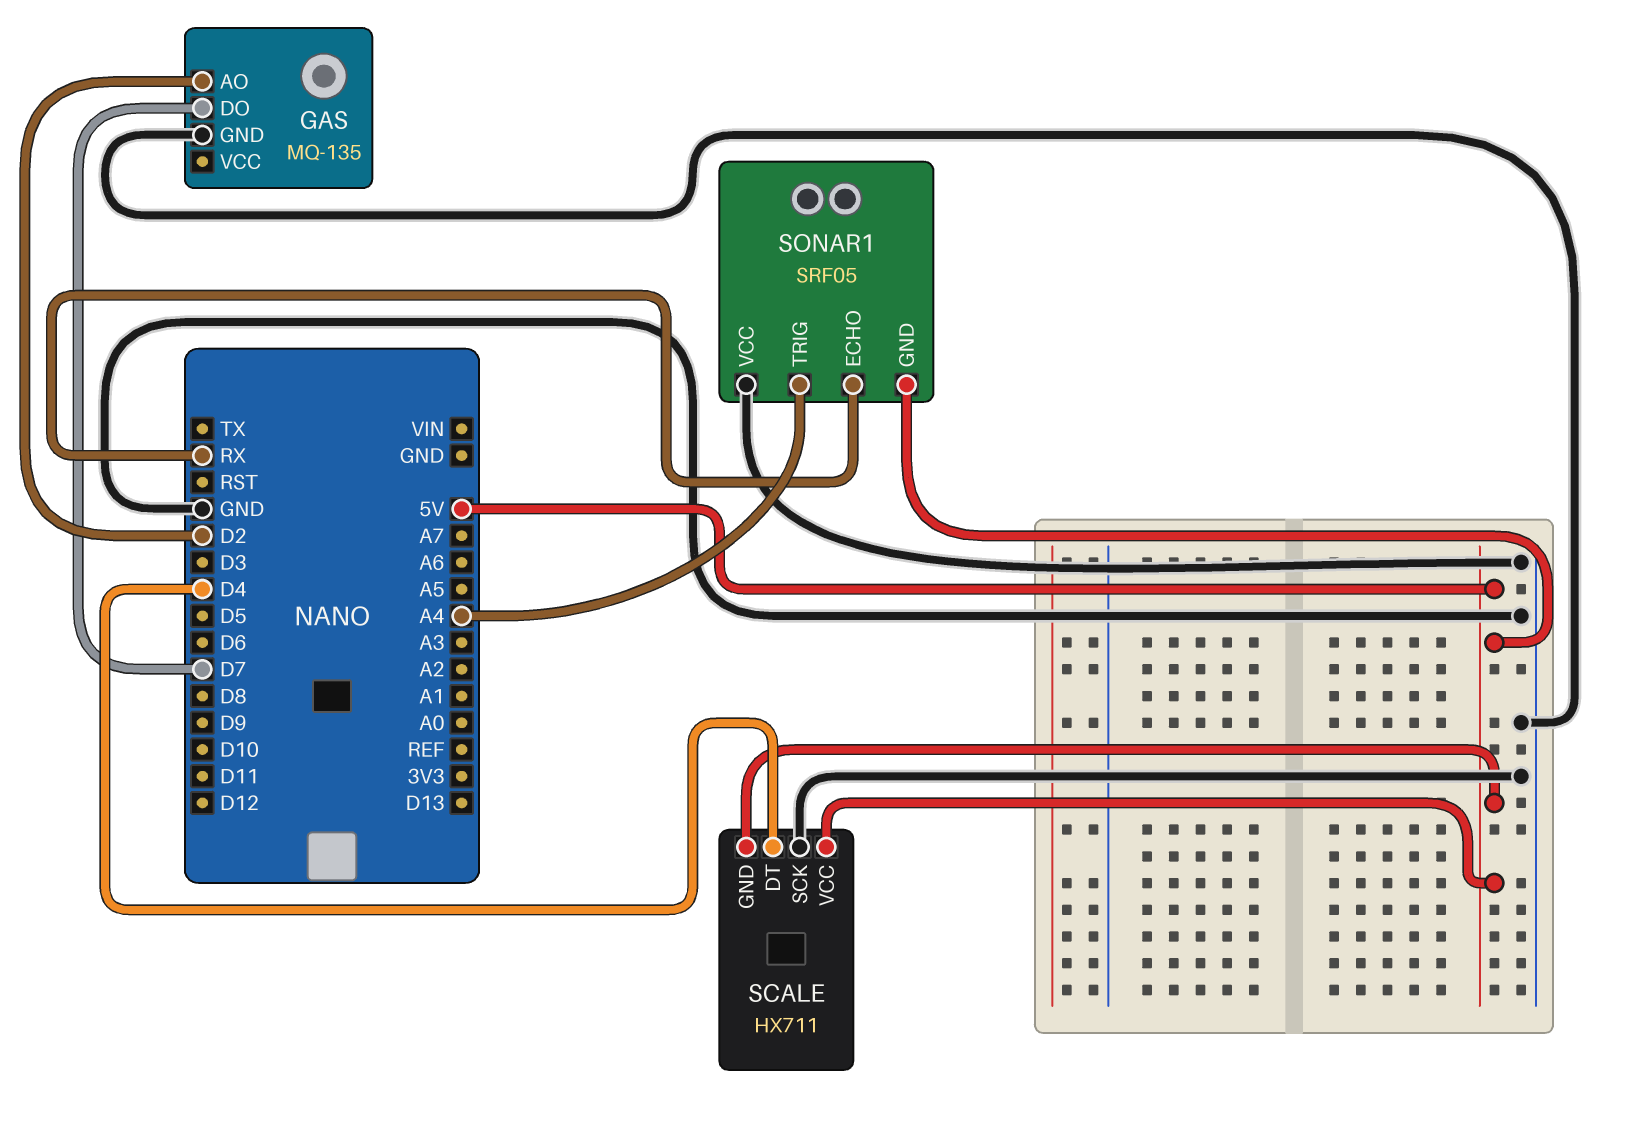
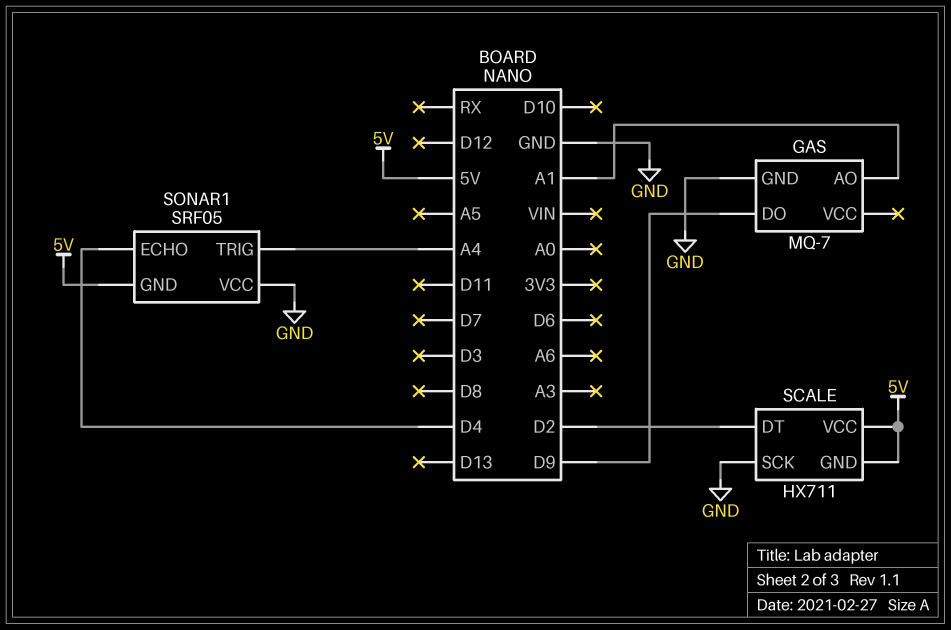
GAS: MQ-135 -> MQ-7
GAS pin AO: D2 -> A1
GAS pin DO: D7 -> D9
SCALE pin DT: D4 -> D2
SONAR1 pin ECHO: RX -> D4

